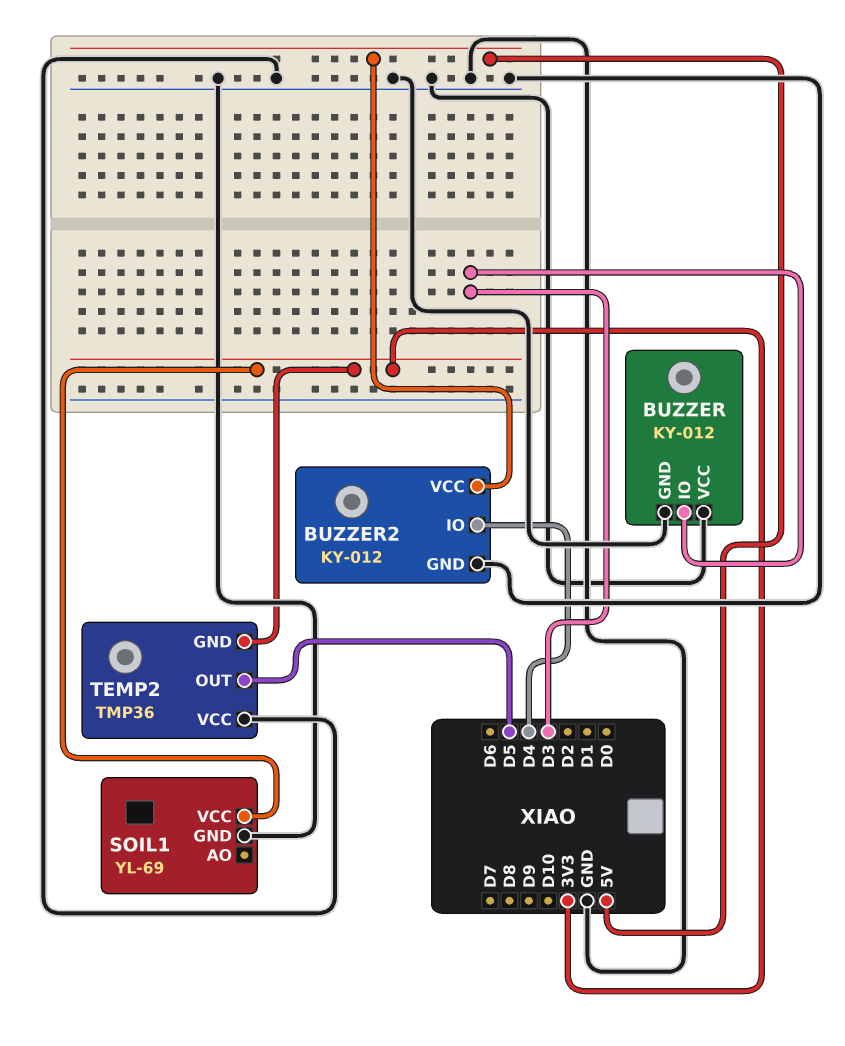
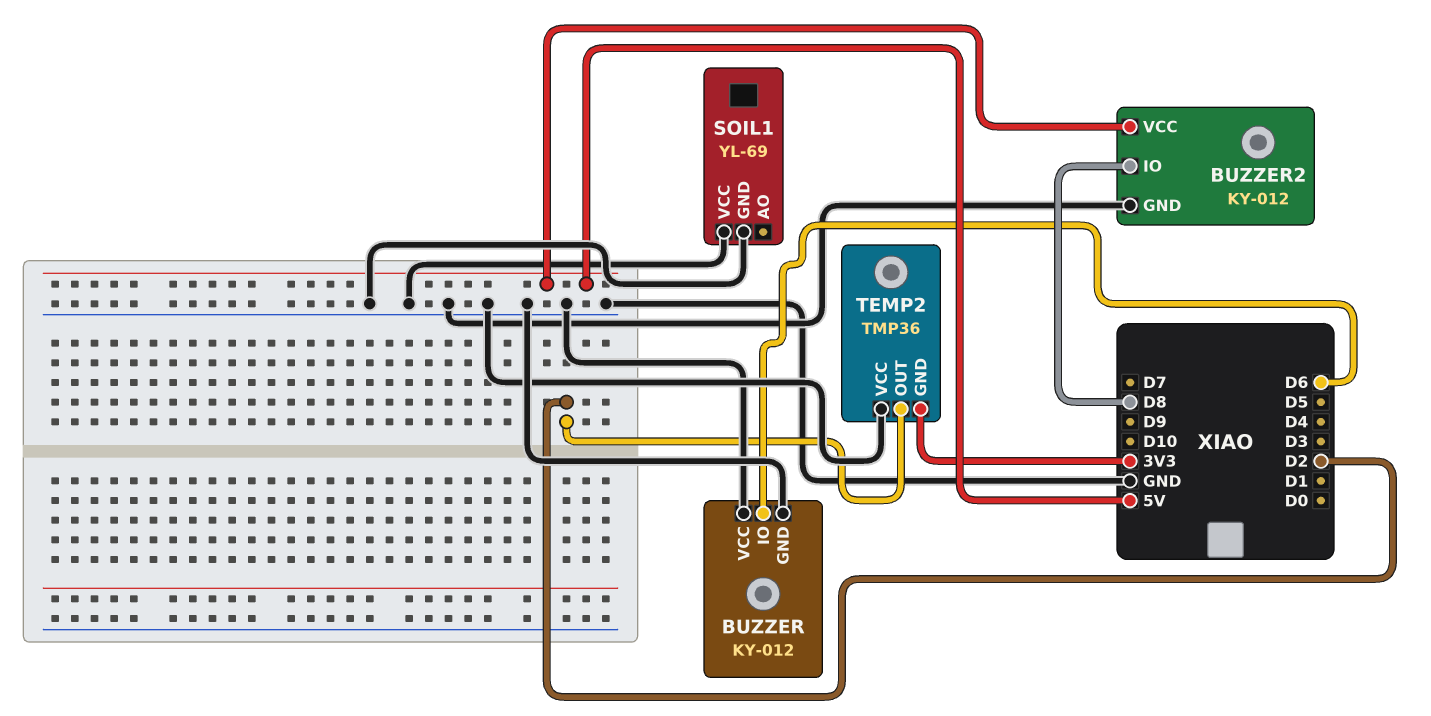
BUZZER pin IO: D3 -> D6
BUZZER2 pin IO: D4 -> D8
SOIL1 pin VCC: 3V3 -> GND
TEMP2 pin OUT: D5 -> D2

